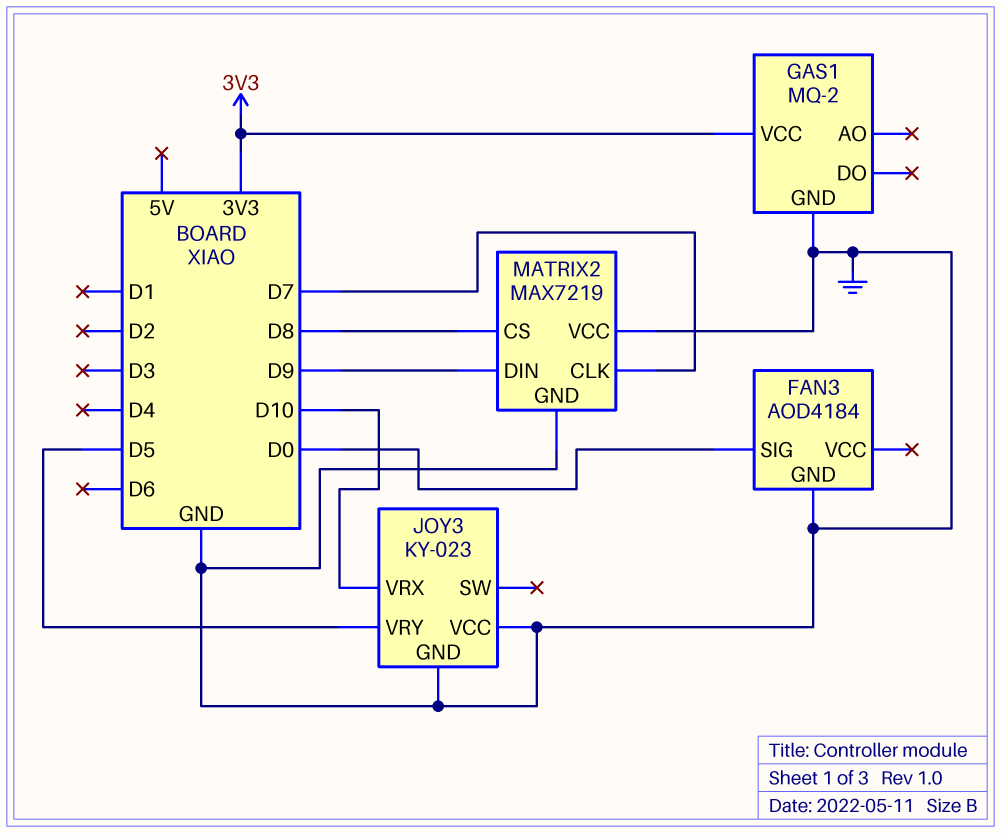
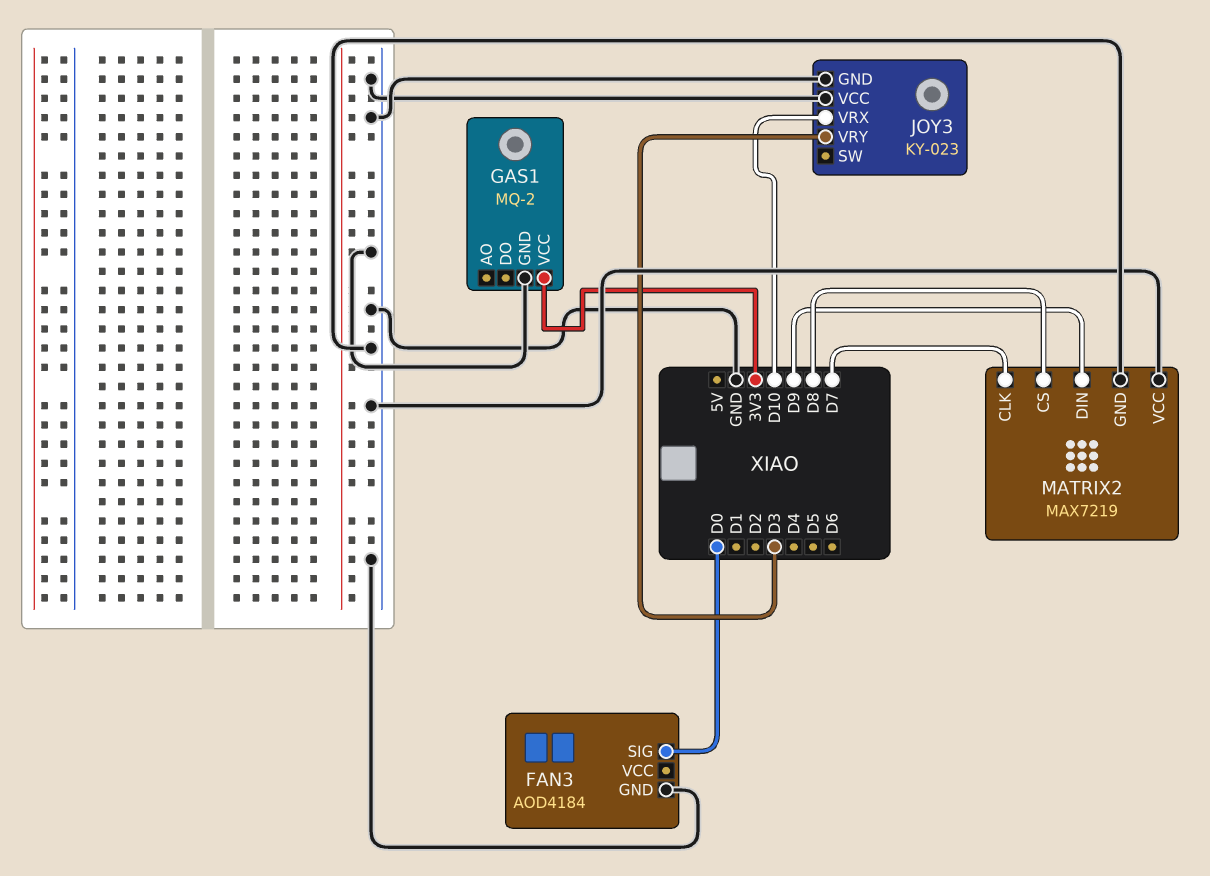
JOY3 pin VRY: D5 -> D3

